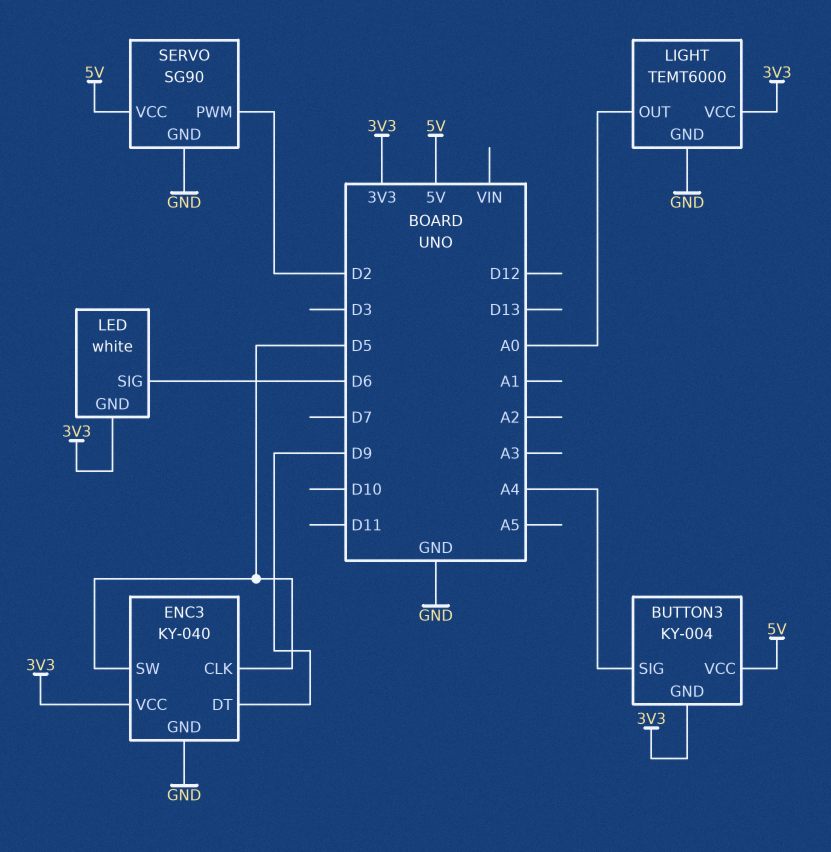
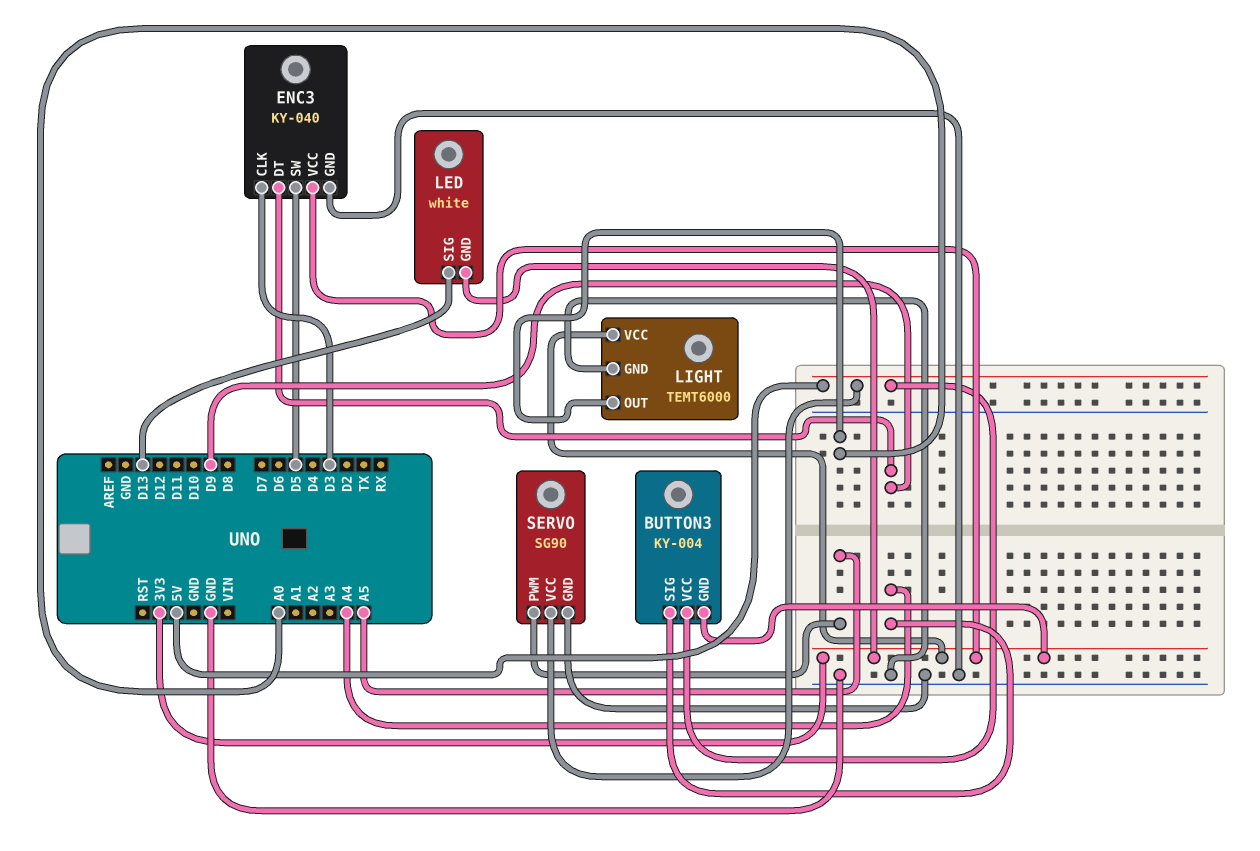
ENC3 pin CLK: D5 -> D3
LED pin SIG: D6 -> D13
SERVO pin PWM: D2 -> A5

